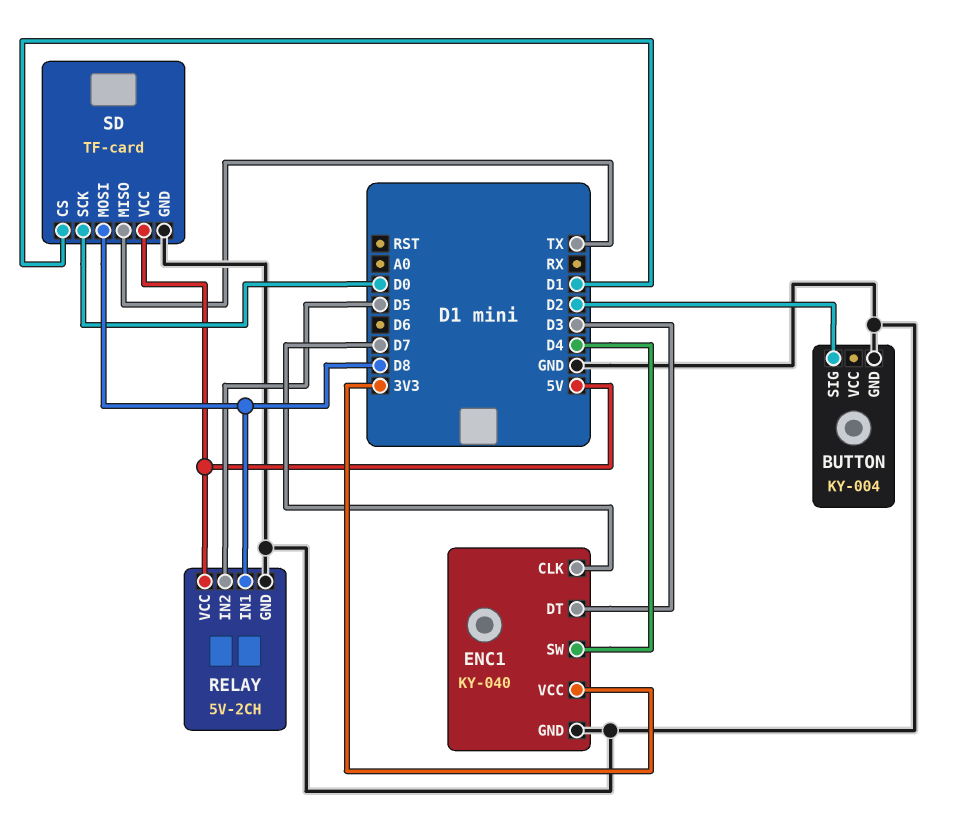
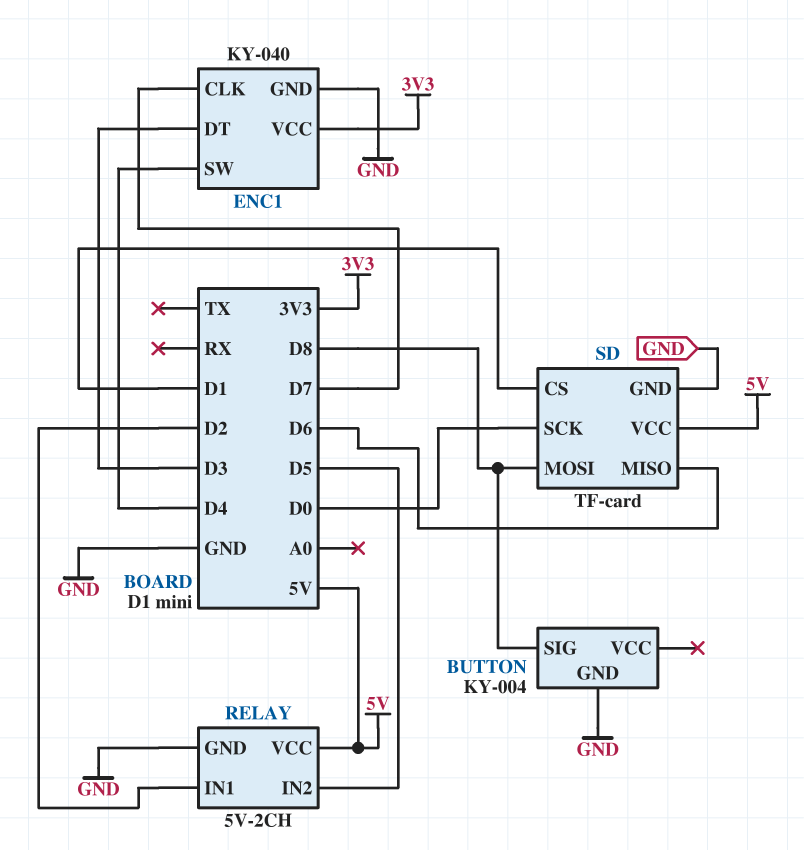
BUTTON pin SIG: D2 -> D8
RELAY pin IN1: D8 -> D2
SD pin MISO: TX -> D6

